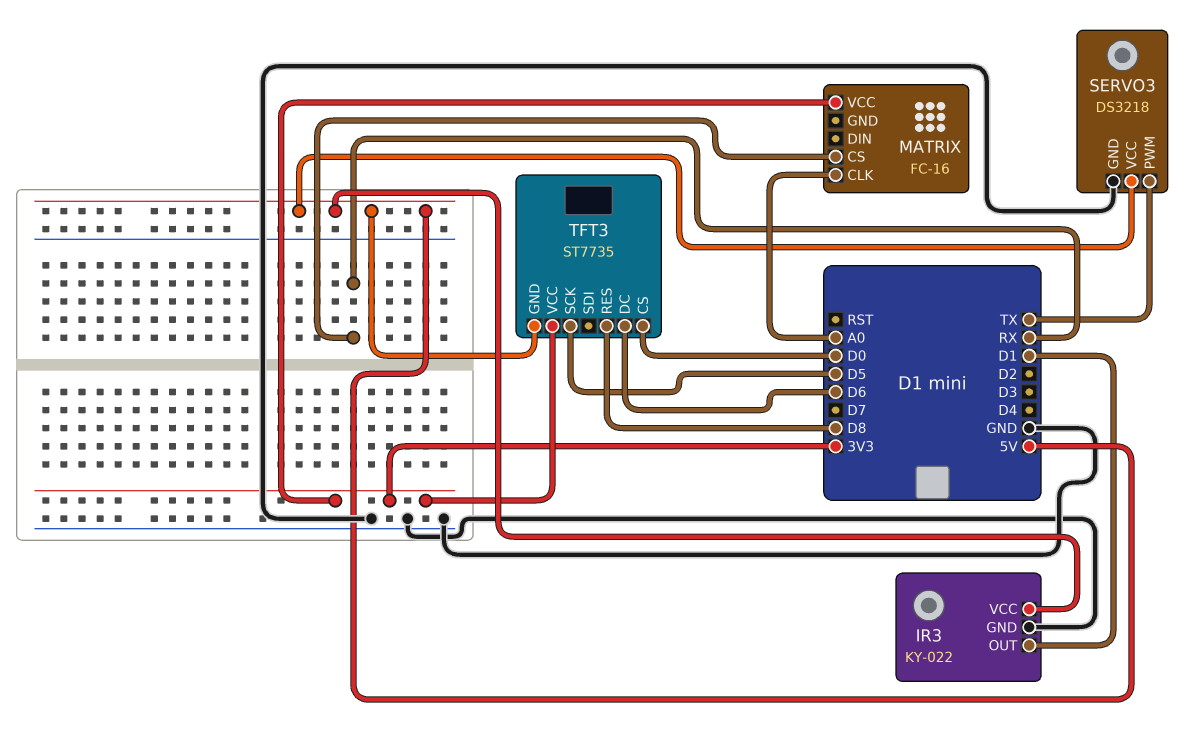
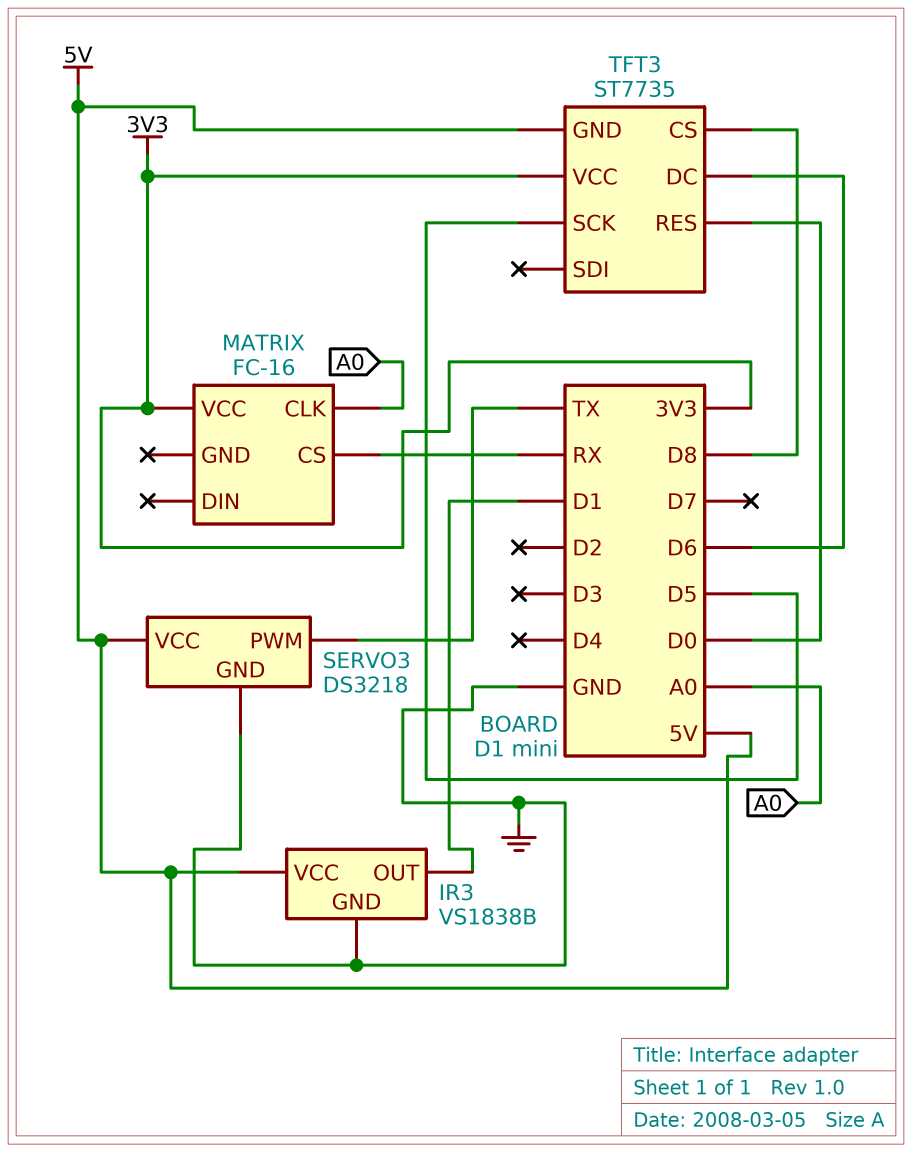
IR3: KY-022 -> VS1838B
TFT3 pin CS: D0 -> D8
TFT3 pin RES: D8 -> D0

